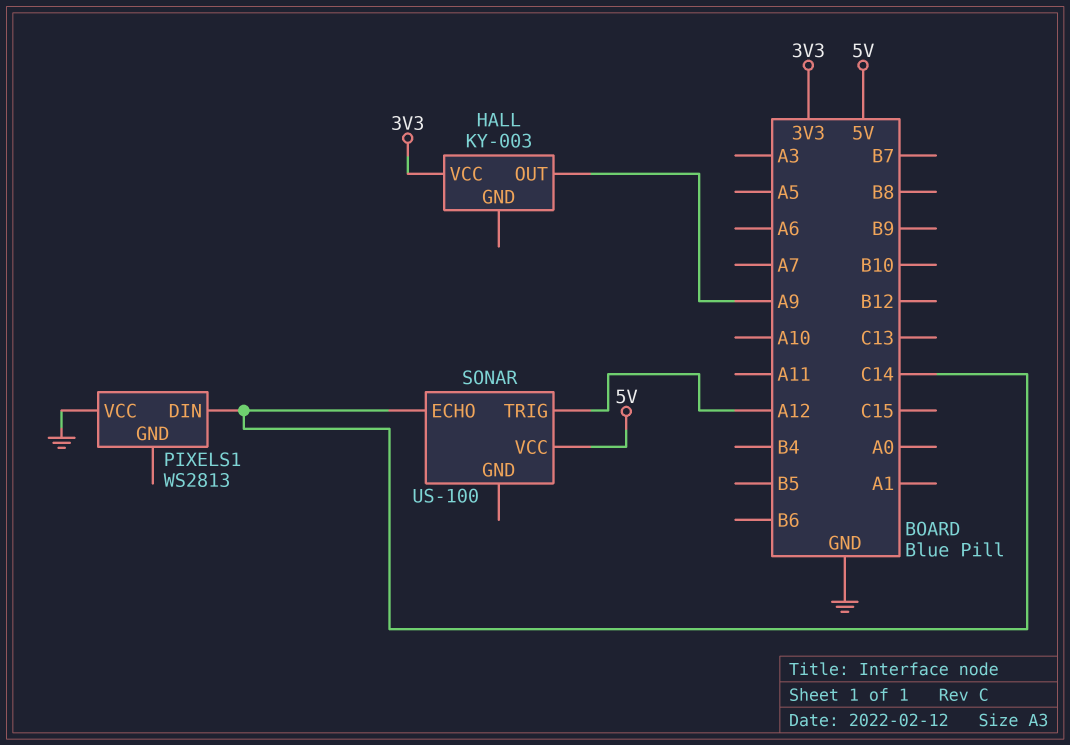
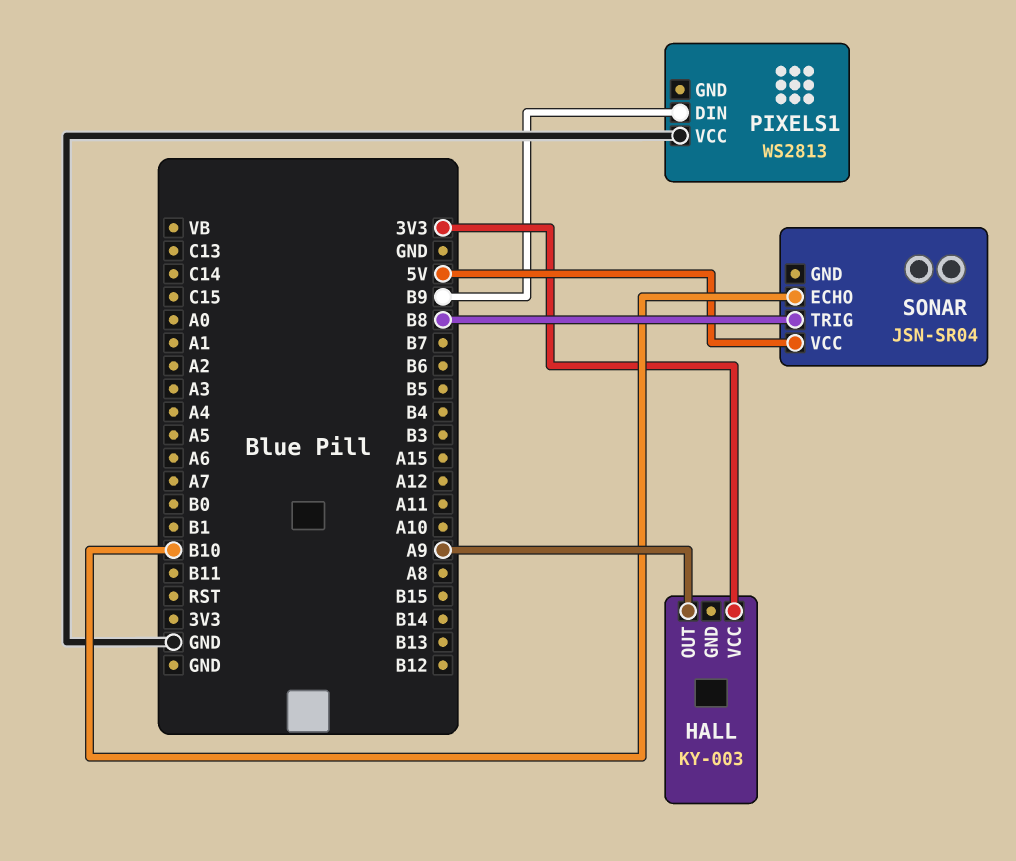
PIXELS1 pin DIN: C14 -> B9
SONAR: US-100 -> JSN-SR04
SONAR pin ECHO: C14 -> B10
SONAR pin TRIG: A12 -> B8

